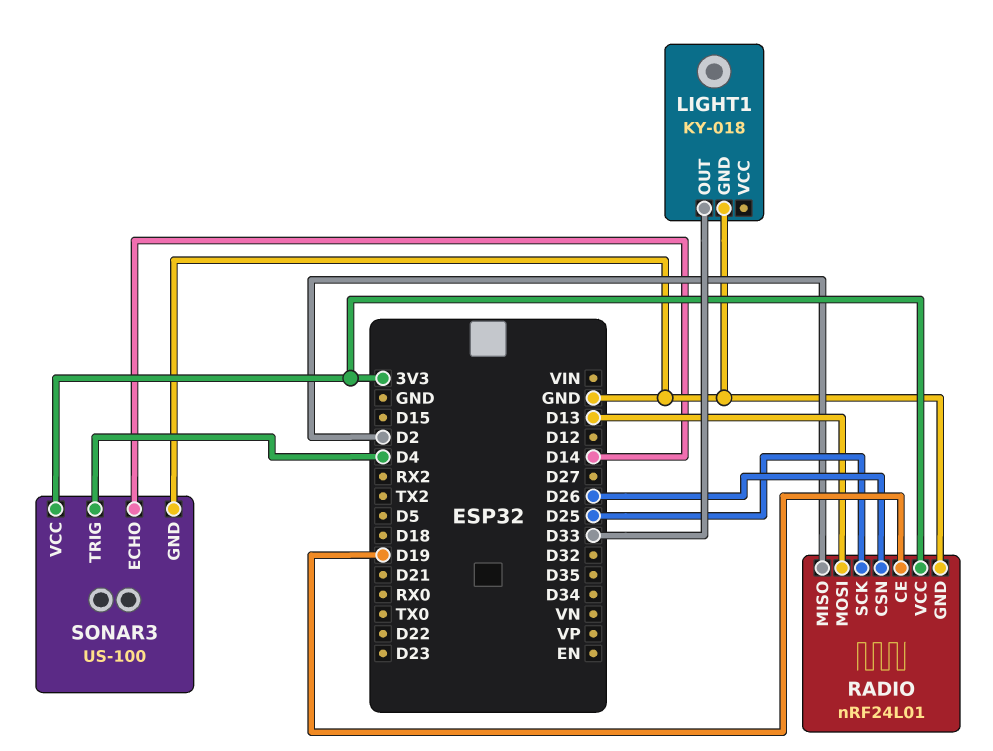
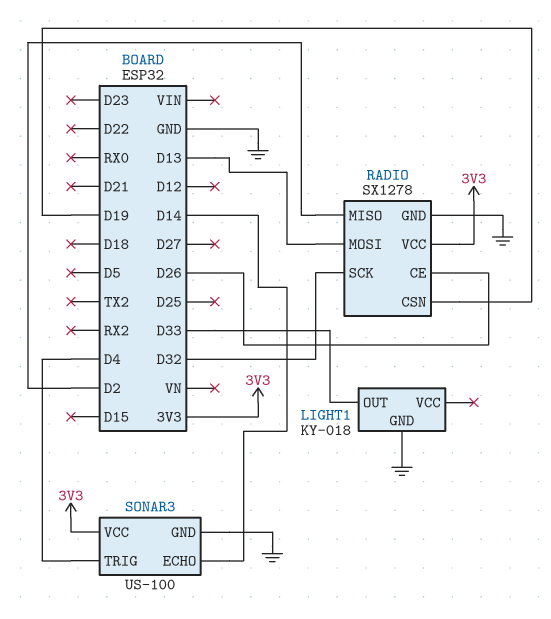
RADIO: nRF24L01 -> SX1278
RADIO pin CE: D19 -> D26
RADIO pin CSN: D26 -> D19
RADIO pin SCK: D25 -> D32

